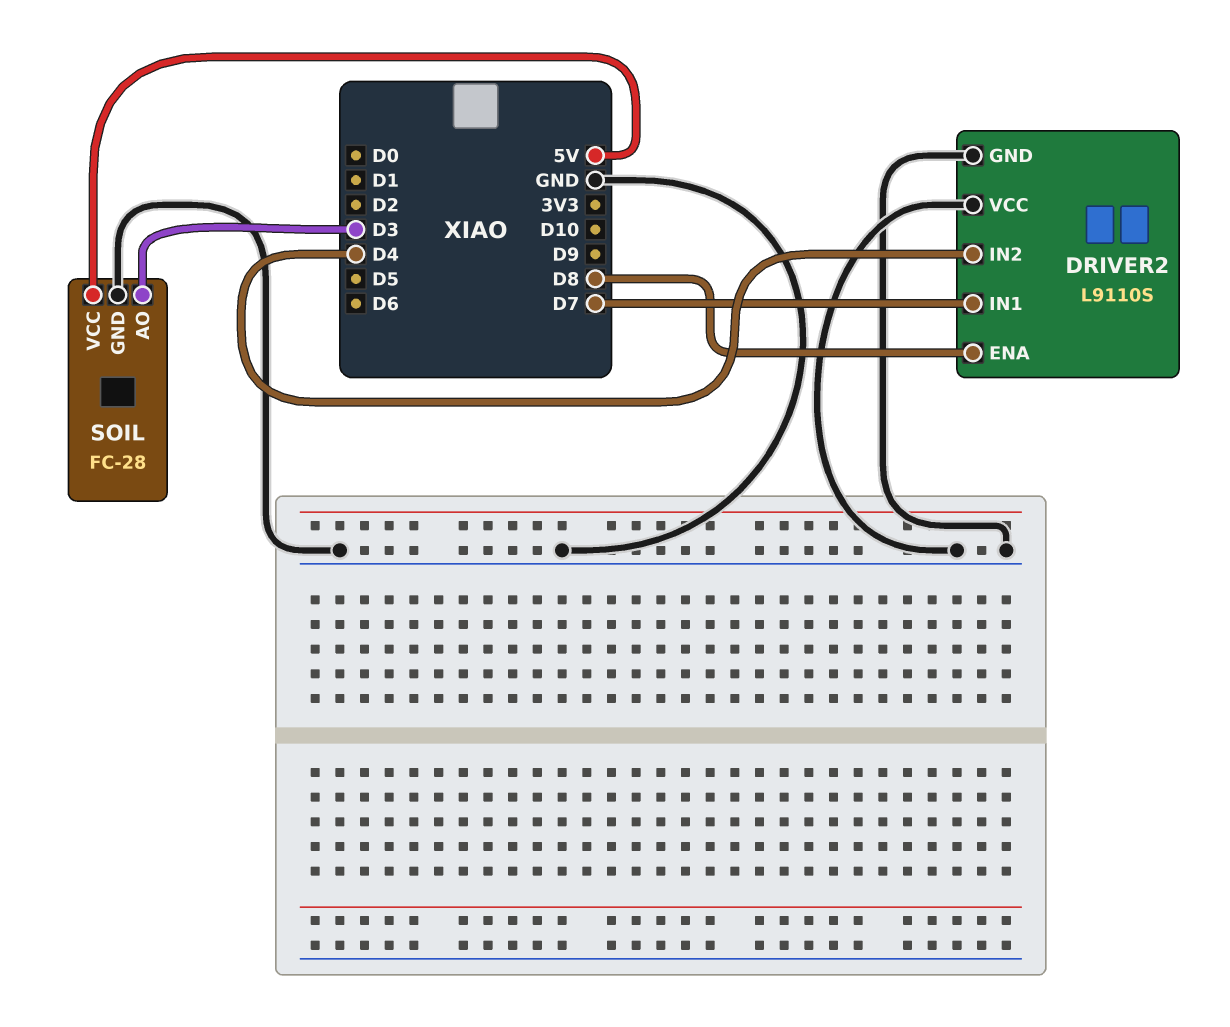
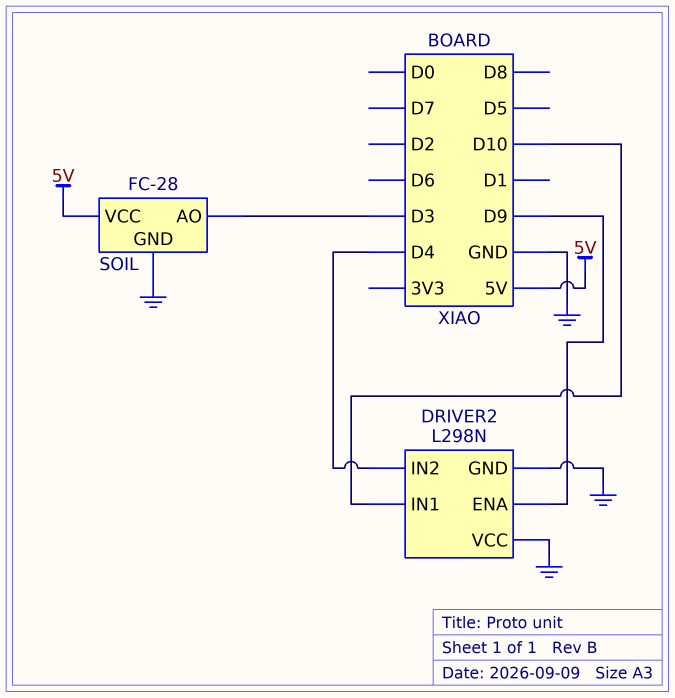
DRIVER2: L9110S -> L298N
DRIVER2 pin ENA: D8 -> D9
DRIVER2 pin IN1: D7 -> D10

